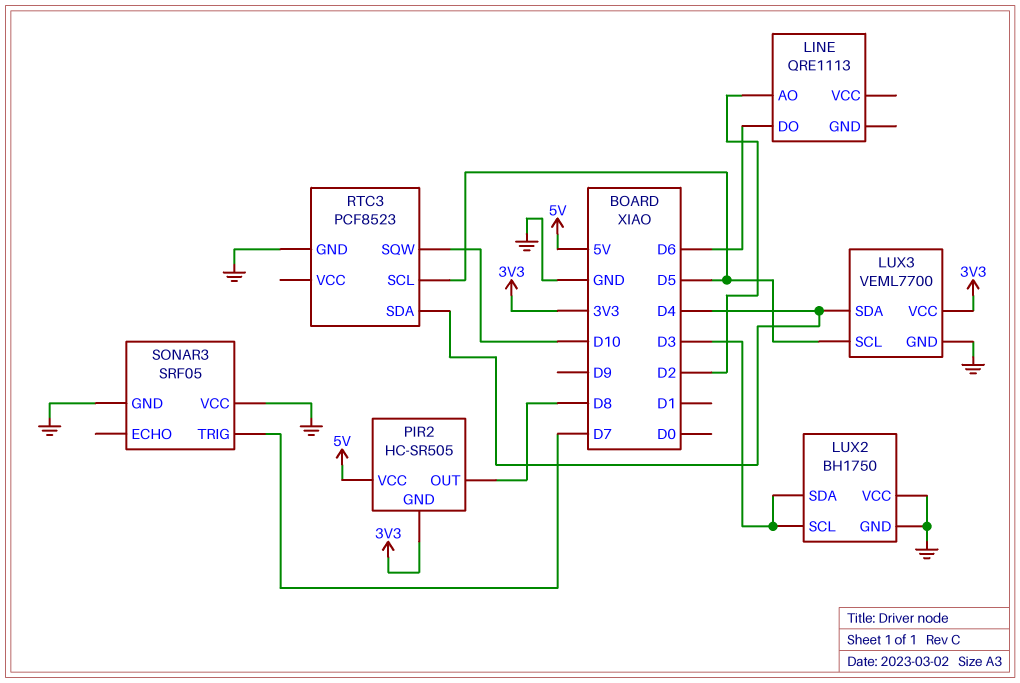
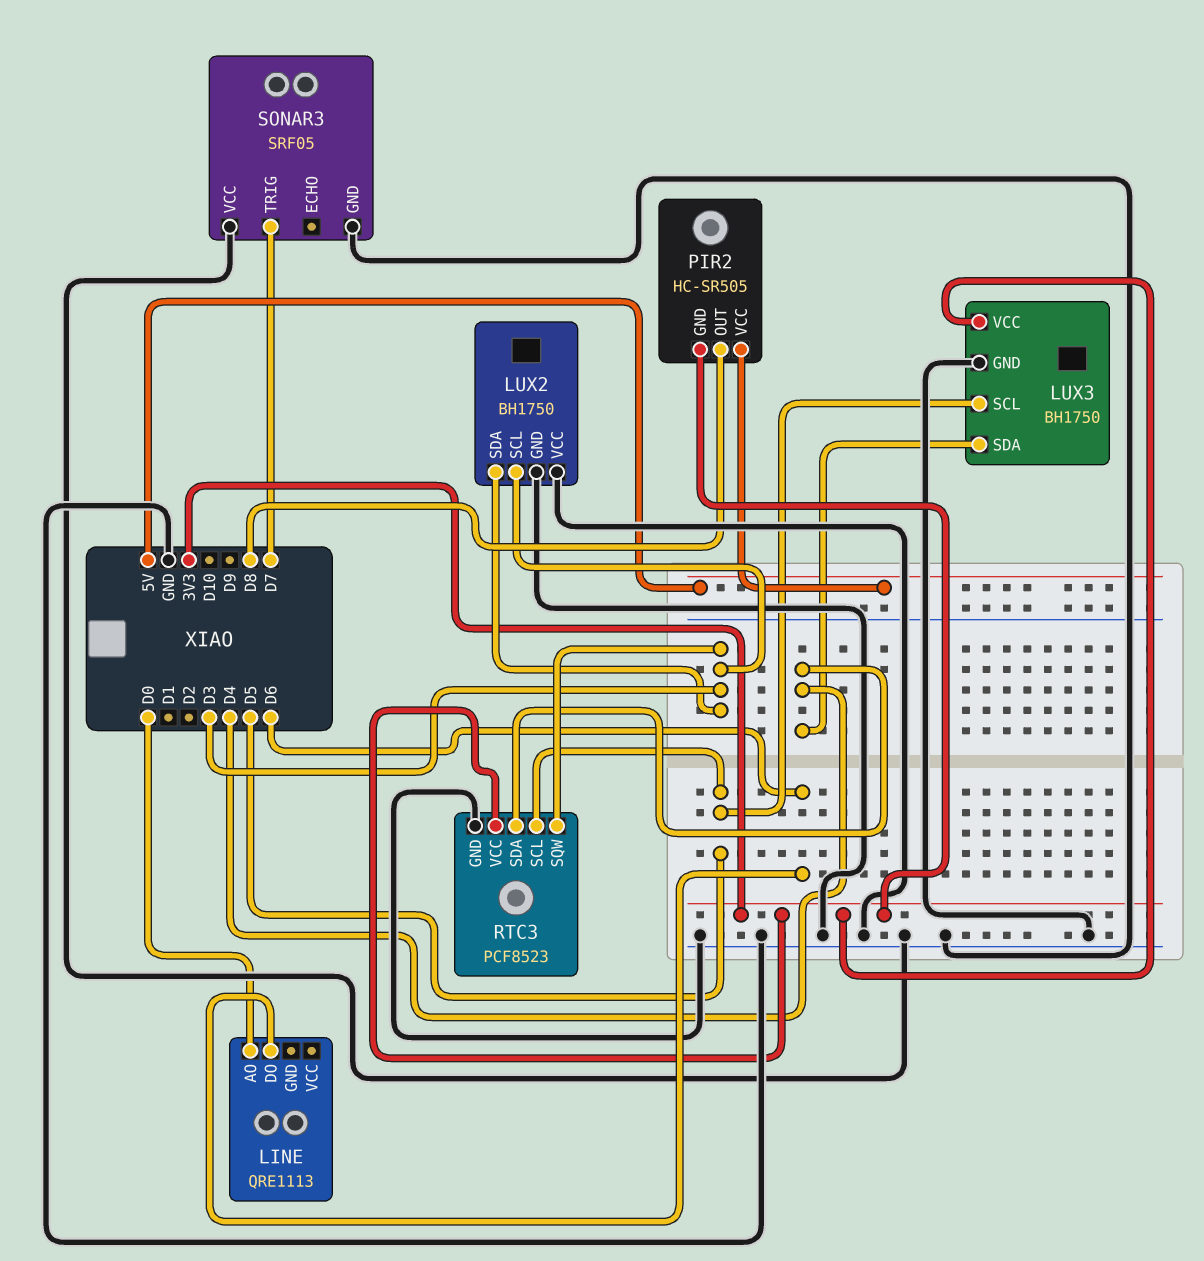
LINE pin AO: D2 -> D0
LUX3: VEML7700 -> BH1750
RTC3 pin SQW: D10 -> D3
RTC3 pin VCC: none -> 3V3

